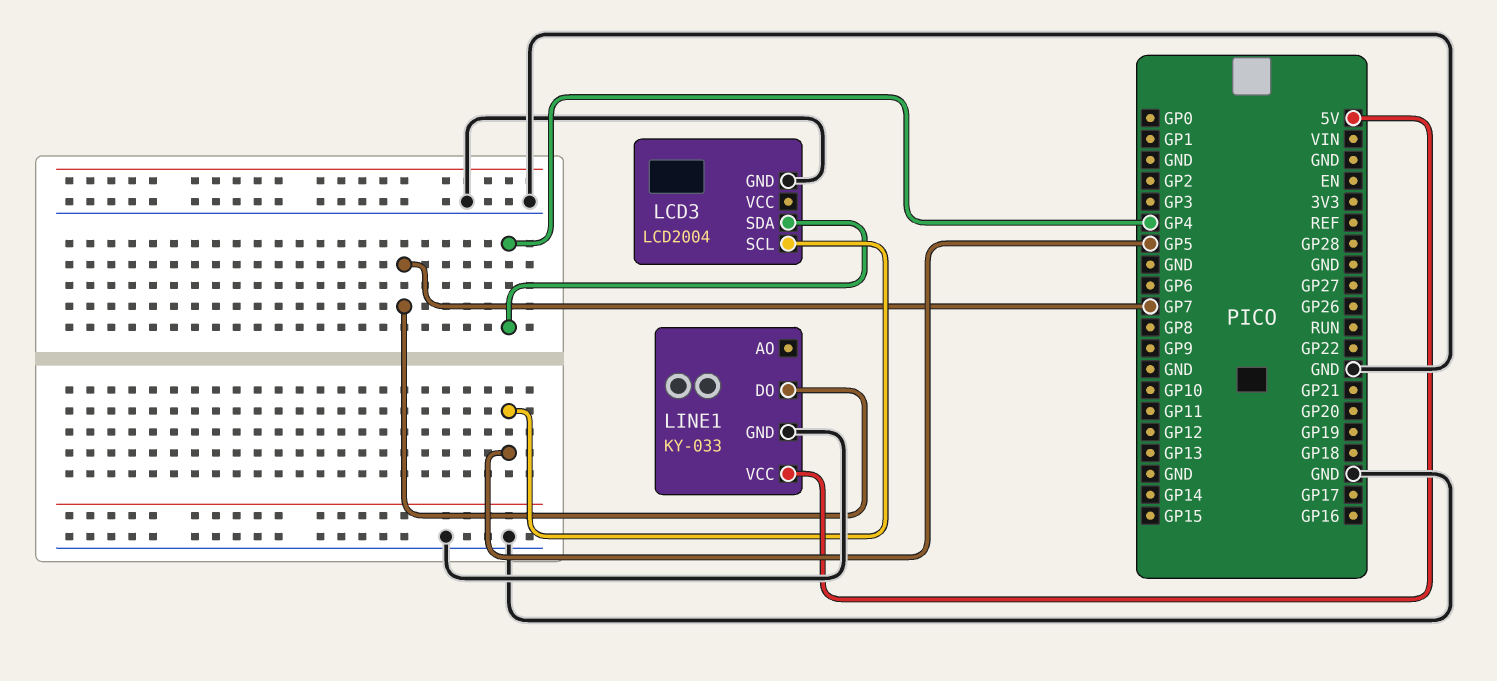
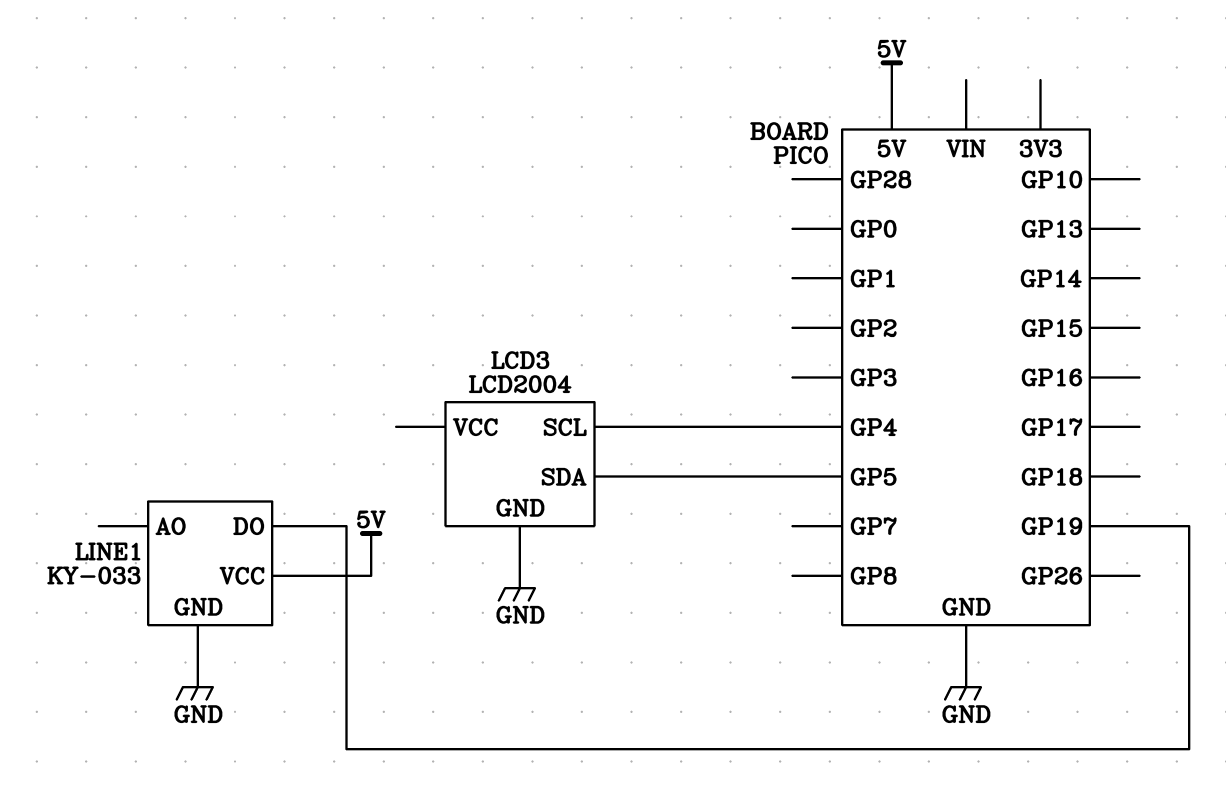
LCD3 pin SCL: GP5 -> GP4
LCD3 pin SDA: GP4 -> GP5
LINE1 pin DO: GP7 -> GP19

